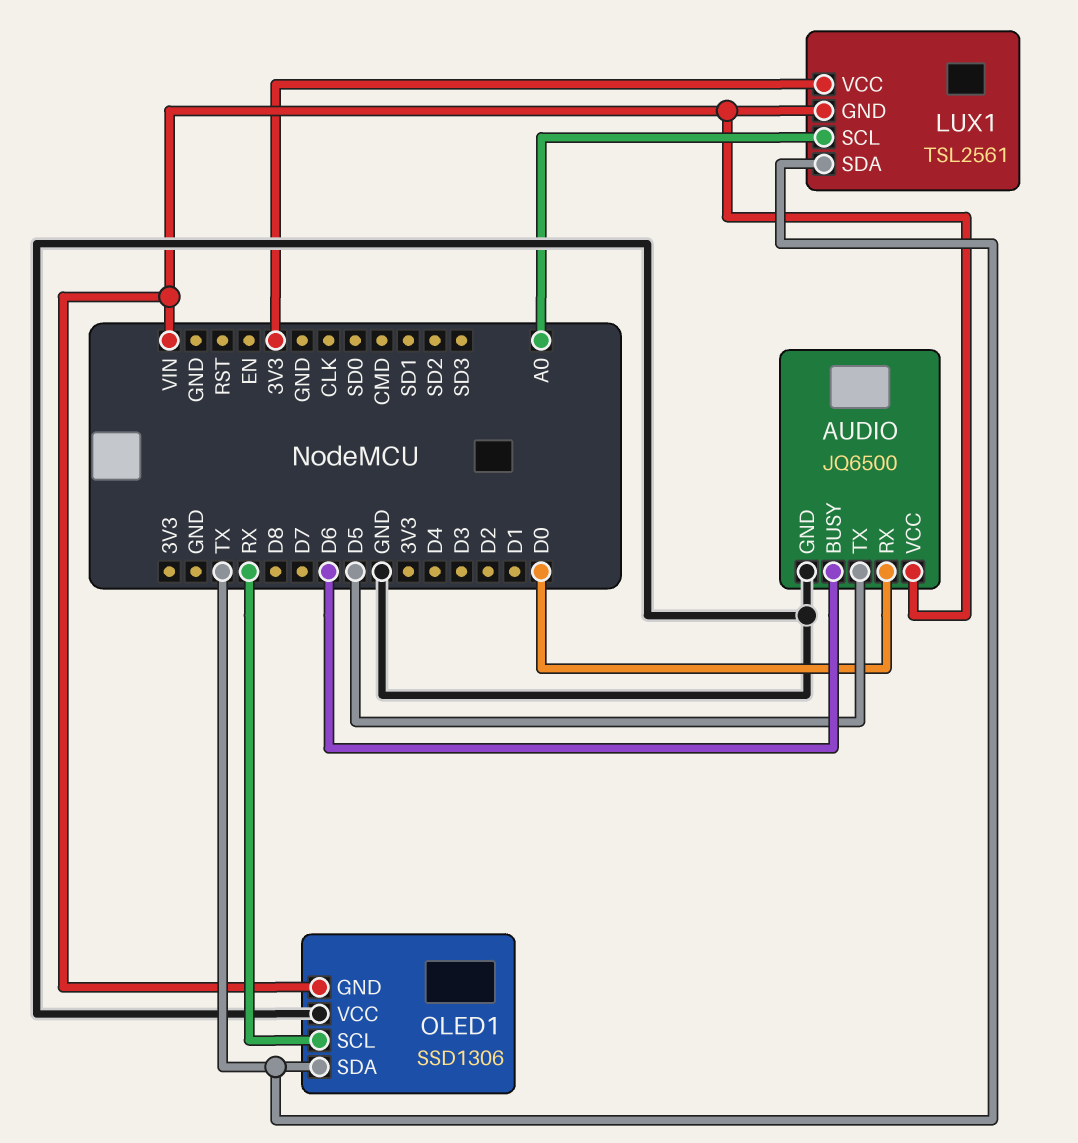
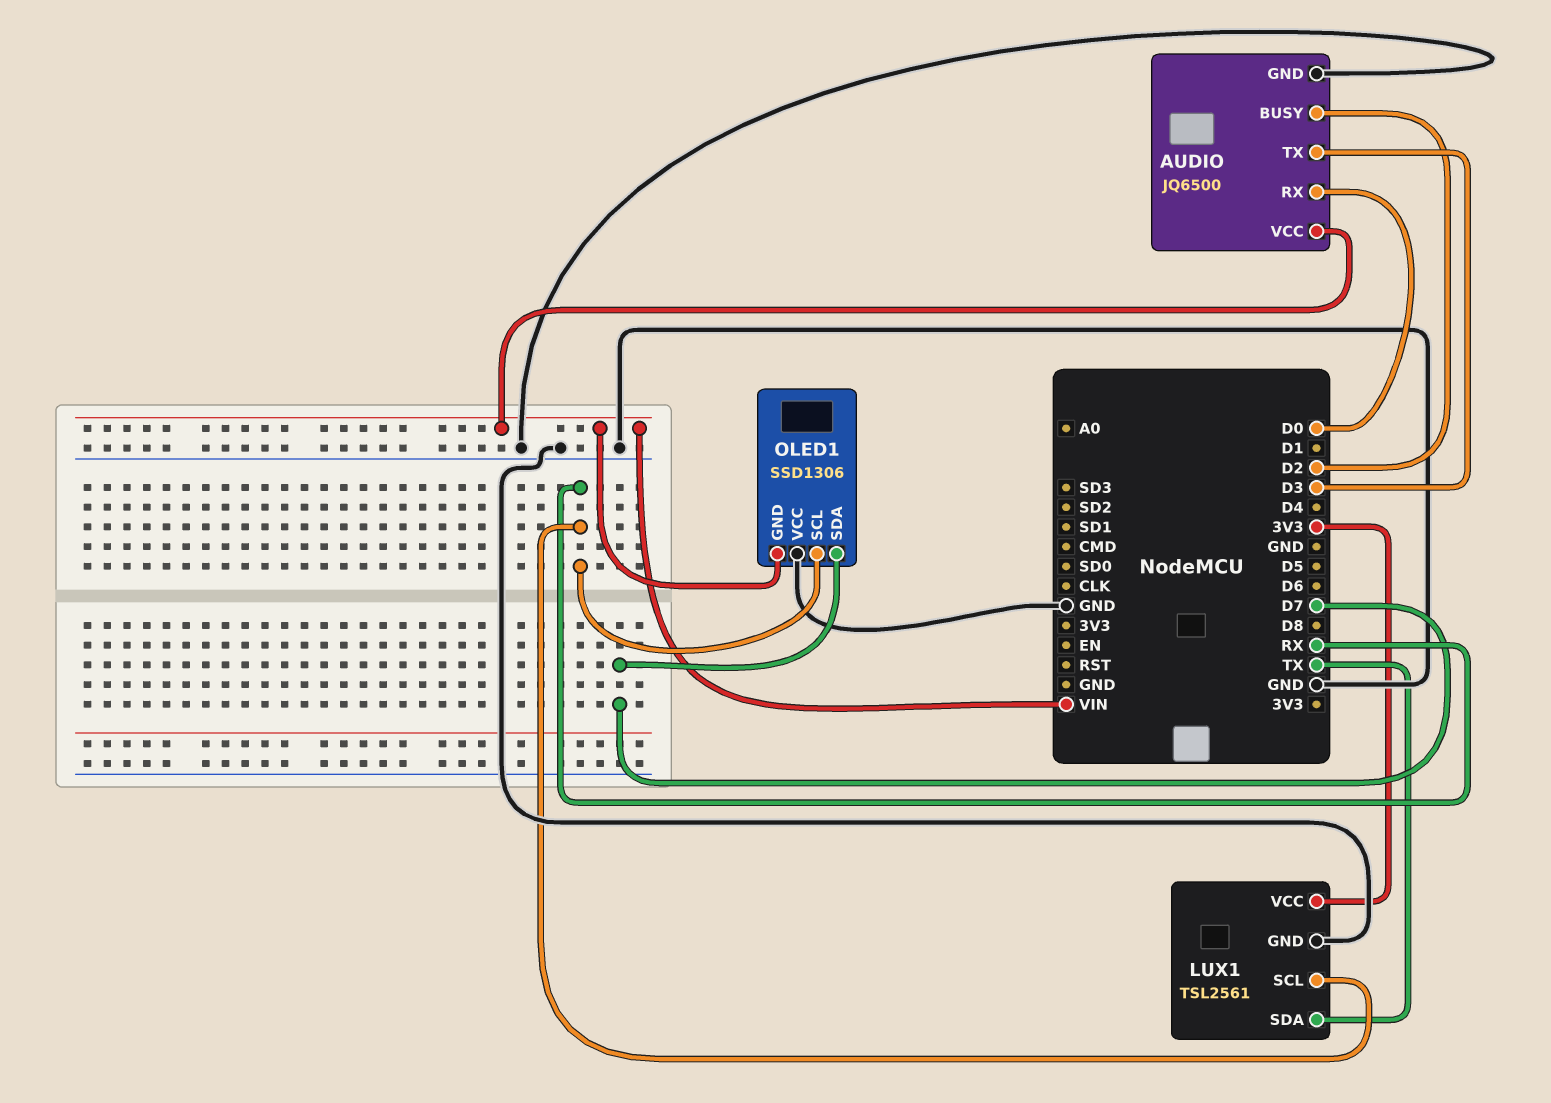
AUDIO pin BUSY: D6 -> D2
AUDIO pin TX: D5 -> D3
LUX1 pin GND: VIN -> GND
LUX1 pin SCL: A0 -> RX
OLED1 pin SDA: TX -> D7

